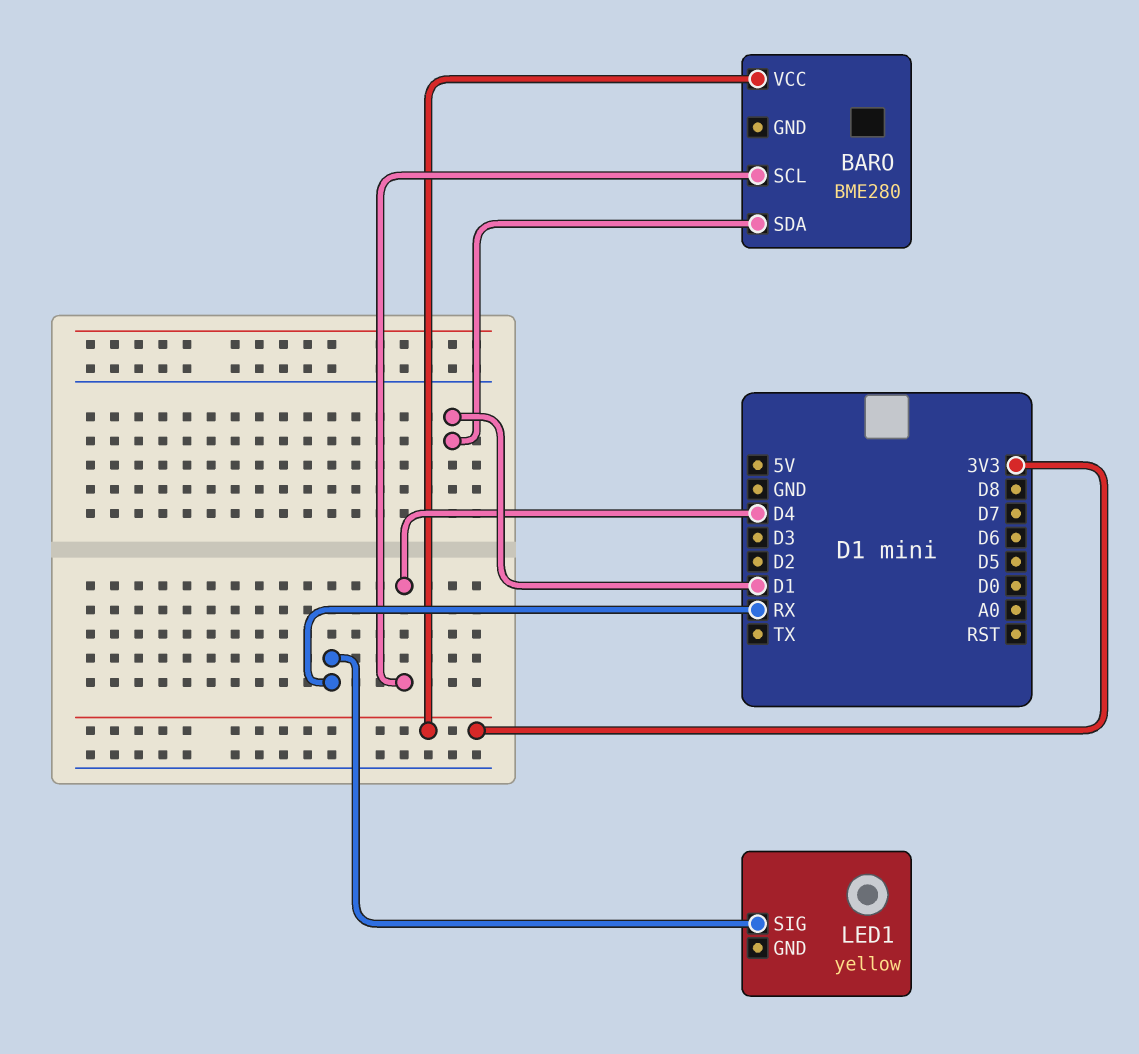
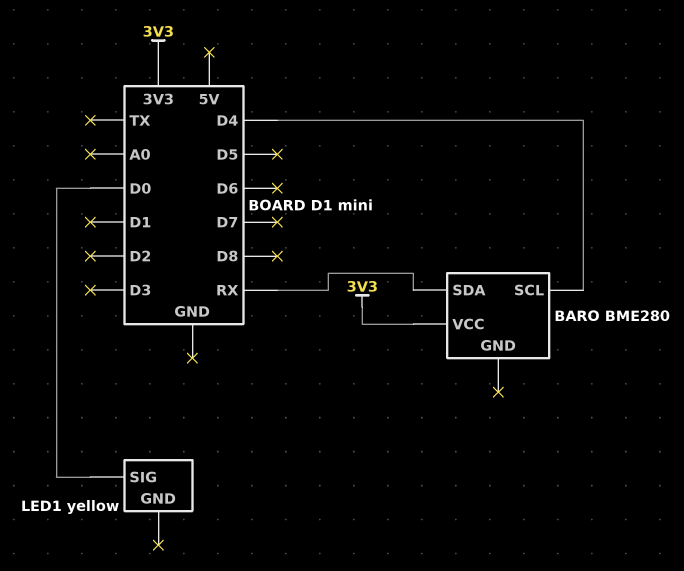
BARO pin SDA: D1 -> RX
LED1 pin SIG: RX -> D0

